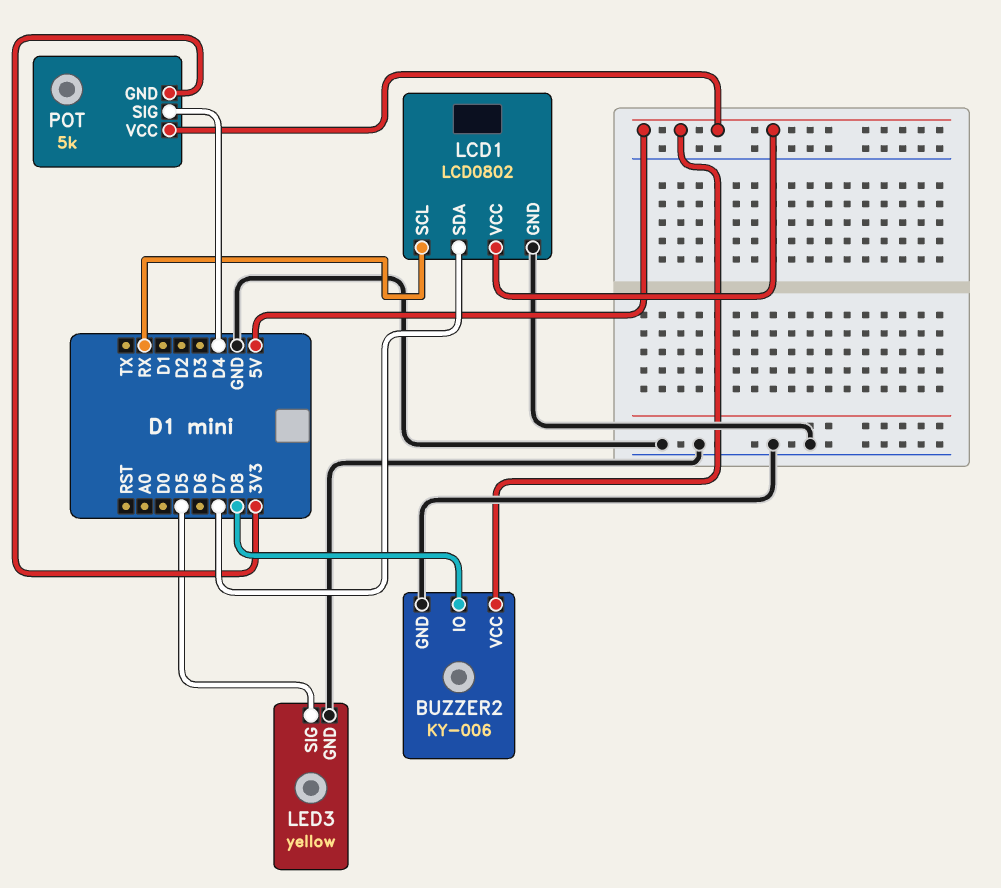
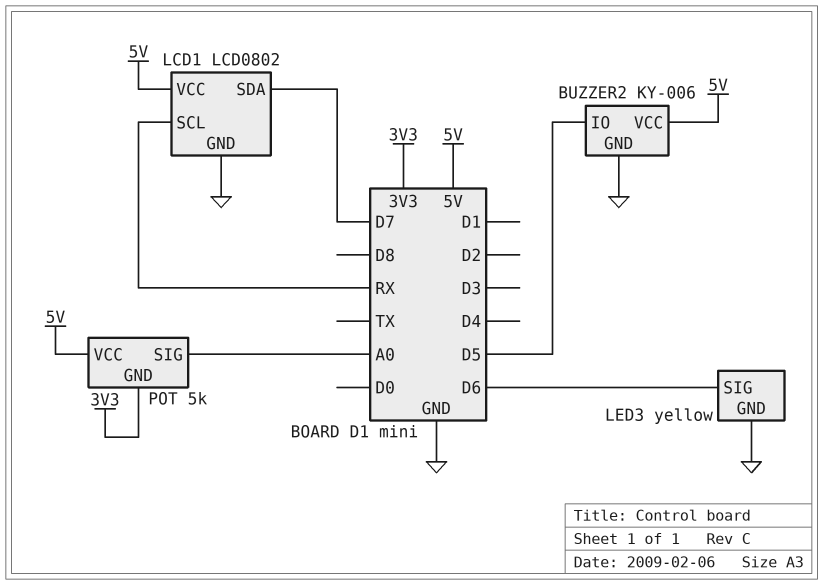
BUZZER2 pin IO: D8 -> D5
LED3 pin SIG: D5 -> D6
POT pin SIG: D4 -> A0

